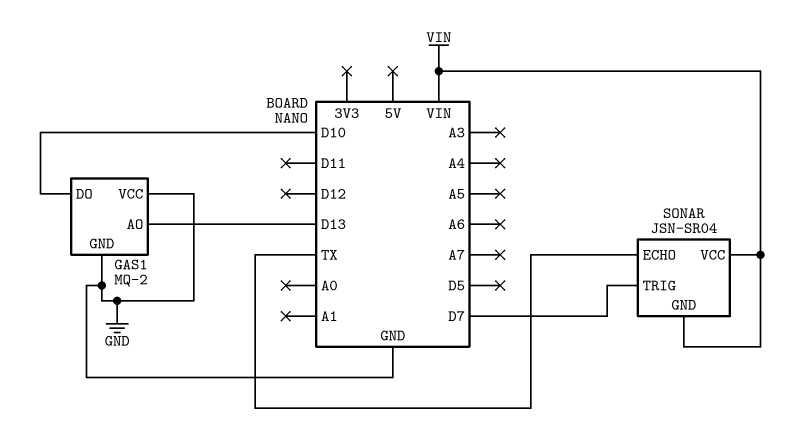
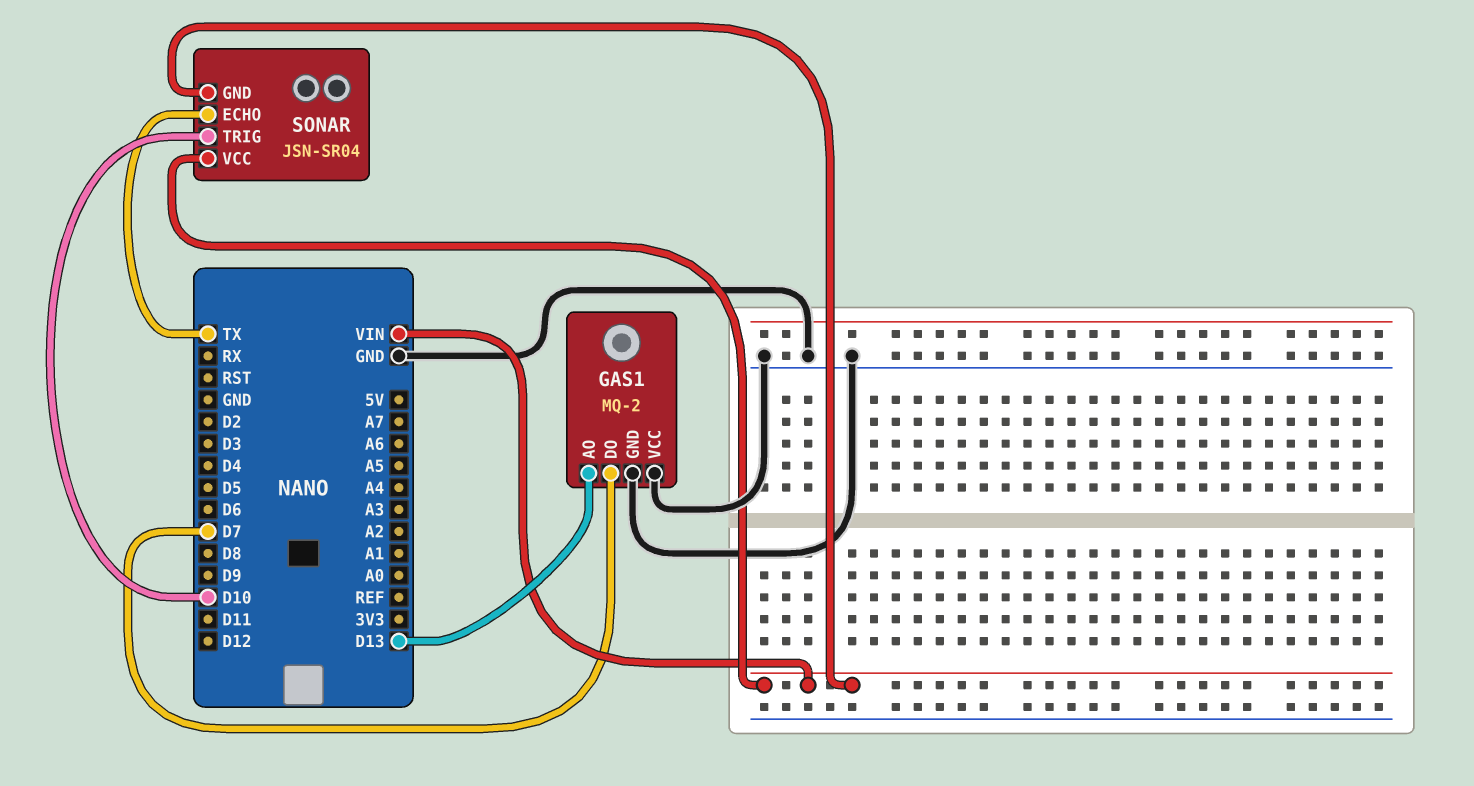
GAS1 pin DO: D10 -> D7
SONAR pin TRIG: D7 -> D10

